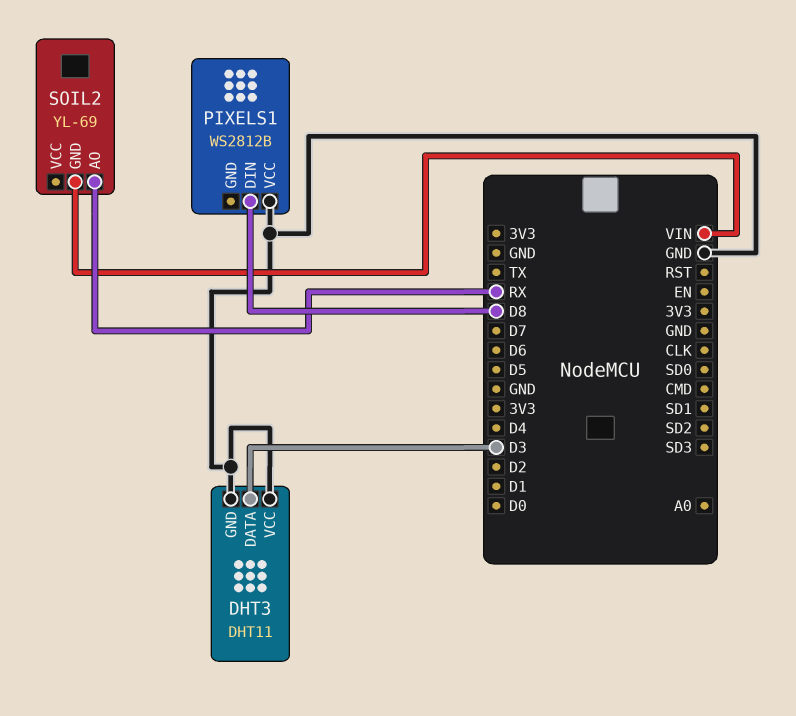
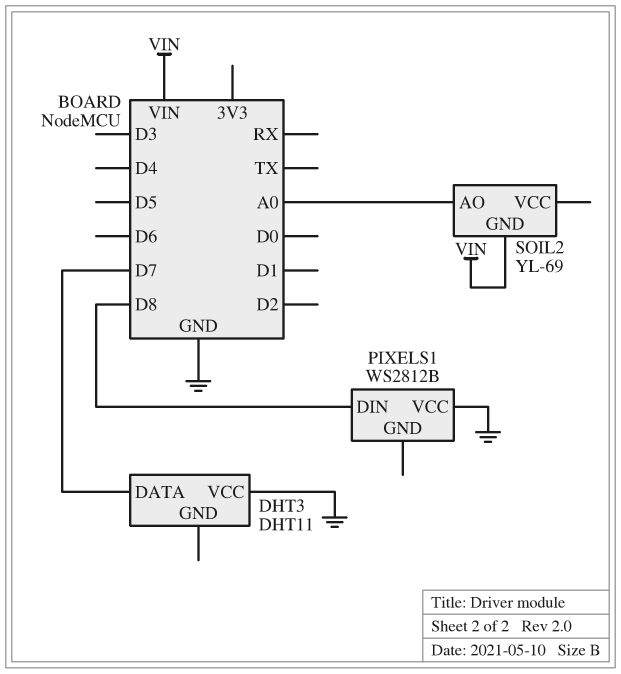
DHT3 pin DATA: D3 -> D7
DHT3 pin GND: GND -> none
SOIL2 pin AO: RX -> A0

